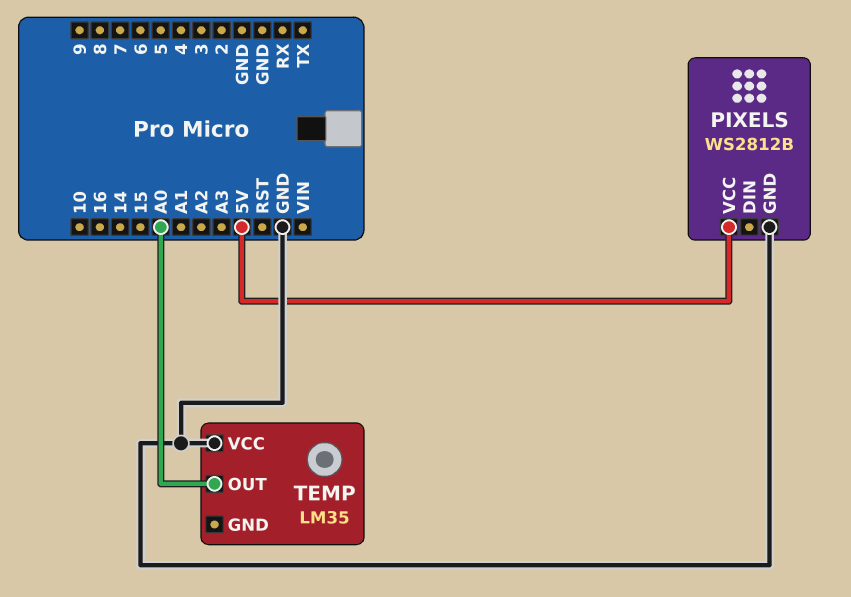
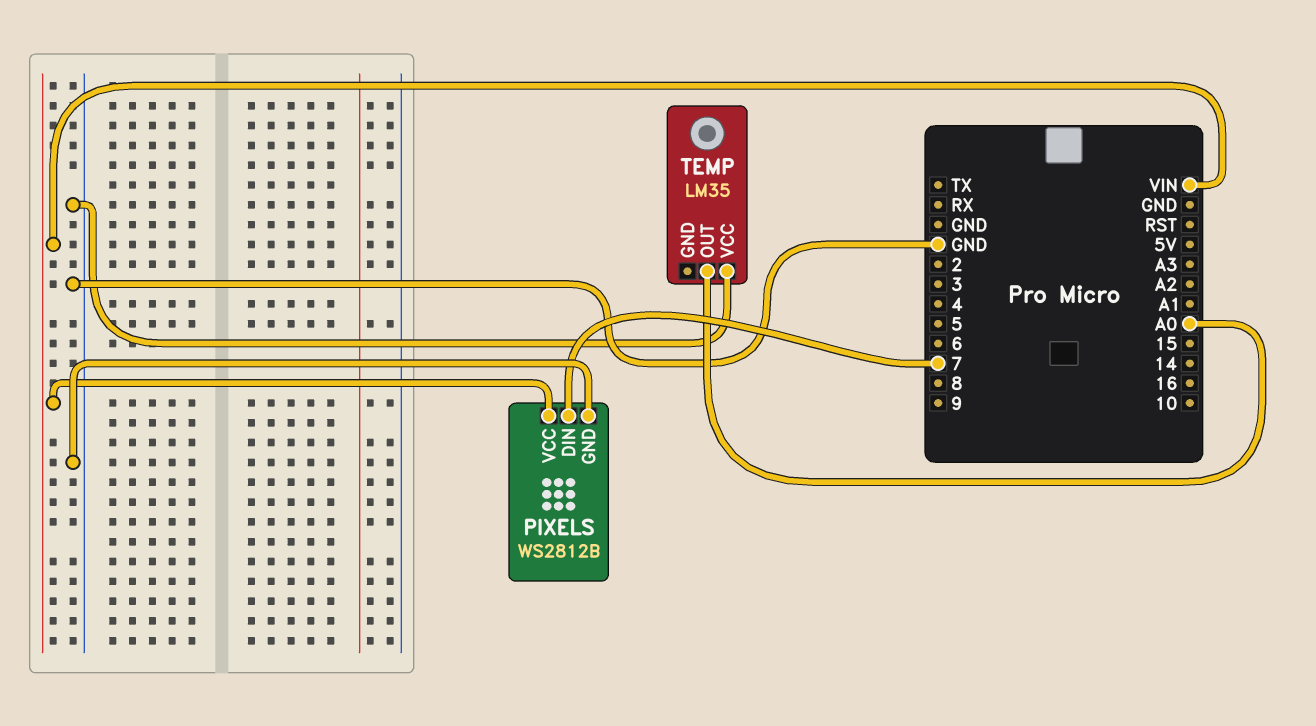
PIXELS pin DIN: none -> 7
PIXELS pin VCC: 5V -> VIN

